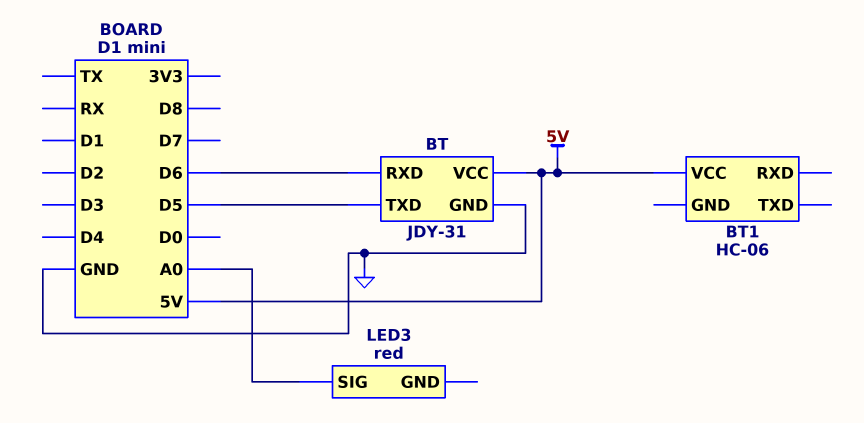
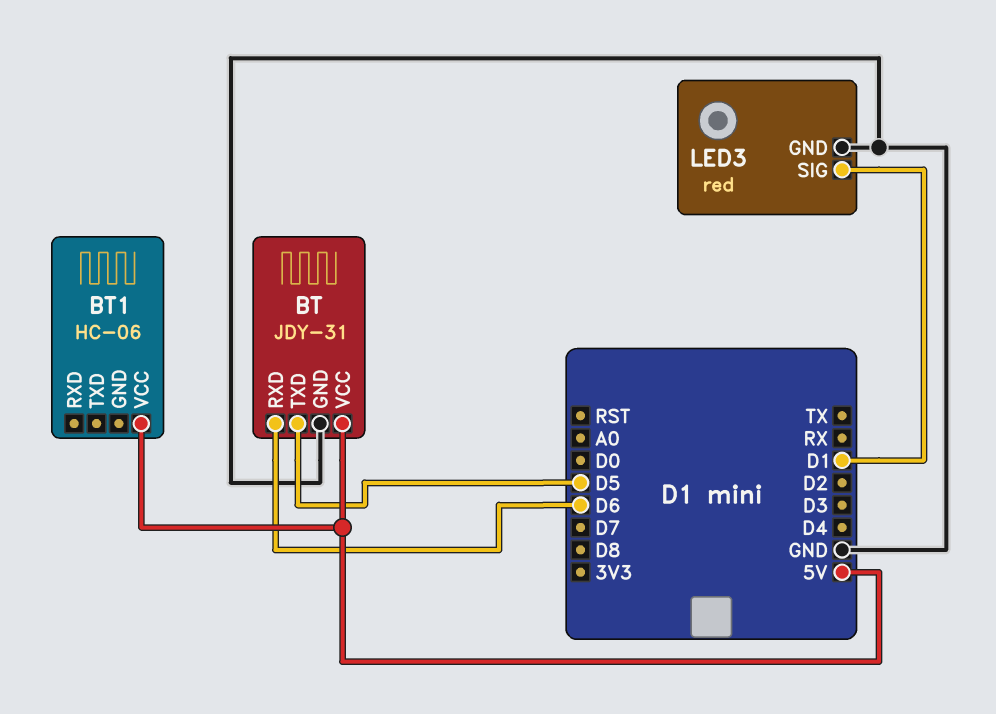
LED3 pin GND: none -> GND
LED3 pin SIG: A0 -> D1

